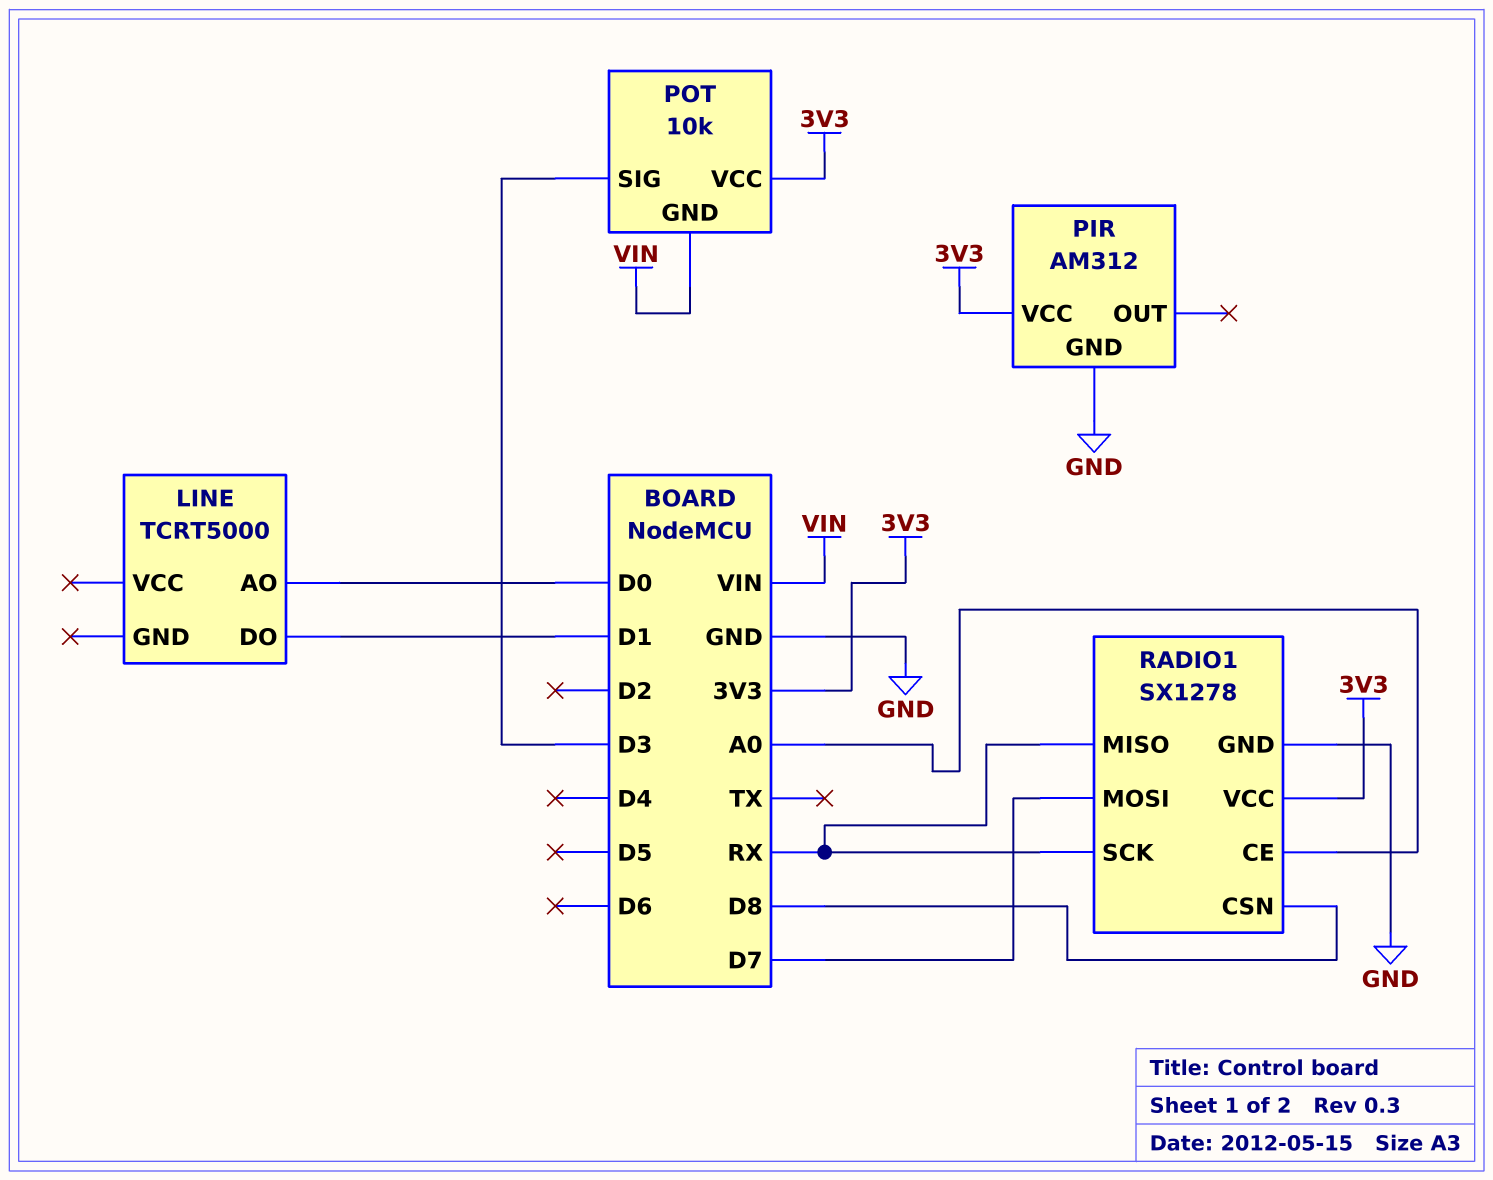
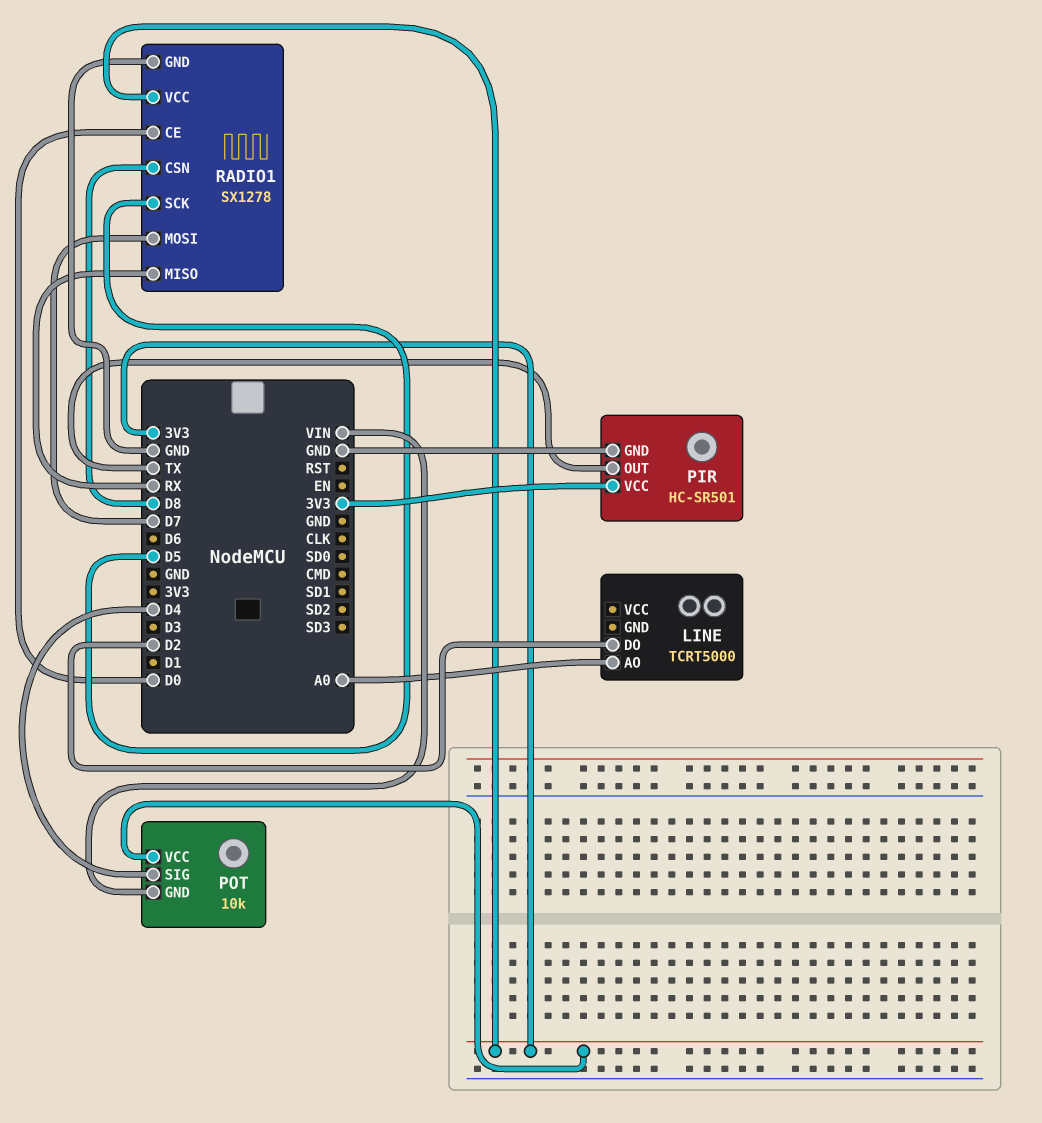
LINE pin AO: D0 -> A0
LINE pin DO: D1 -> D2
PIR: AM312 -> HC-SR501
PIR pin OUT: none -> TX
POT pin SIG: D3 -> D4
RADIO1 pin CE: A0 -> D0
RADIO1 pin SCK: RX -> D5

